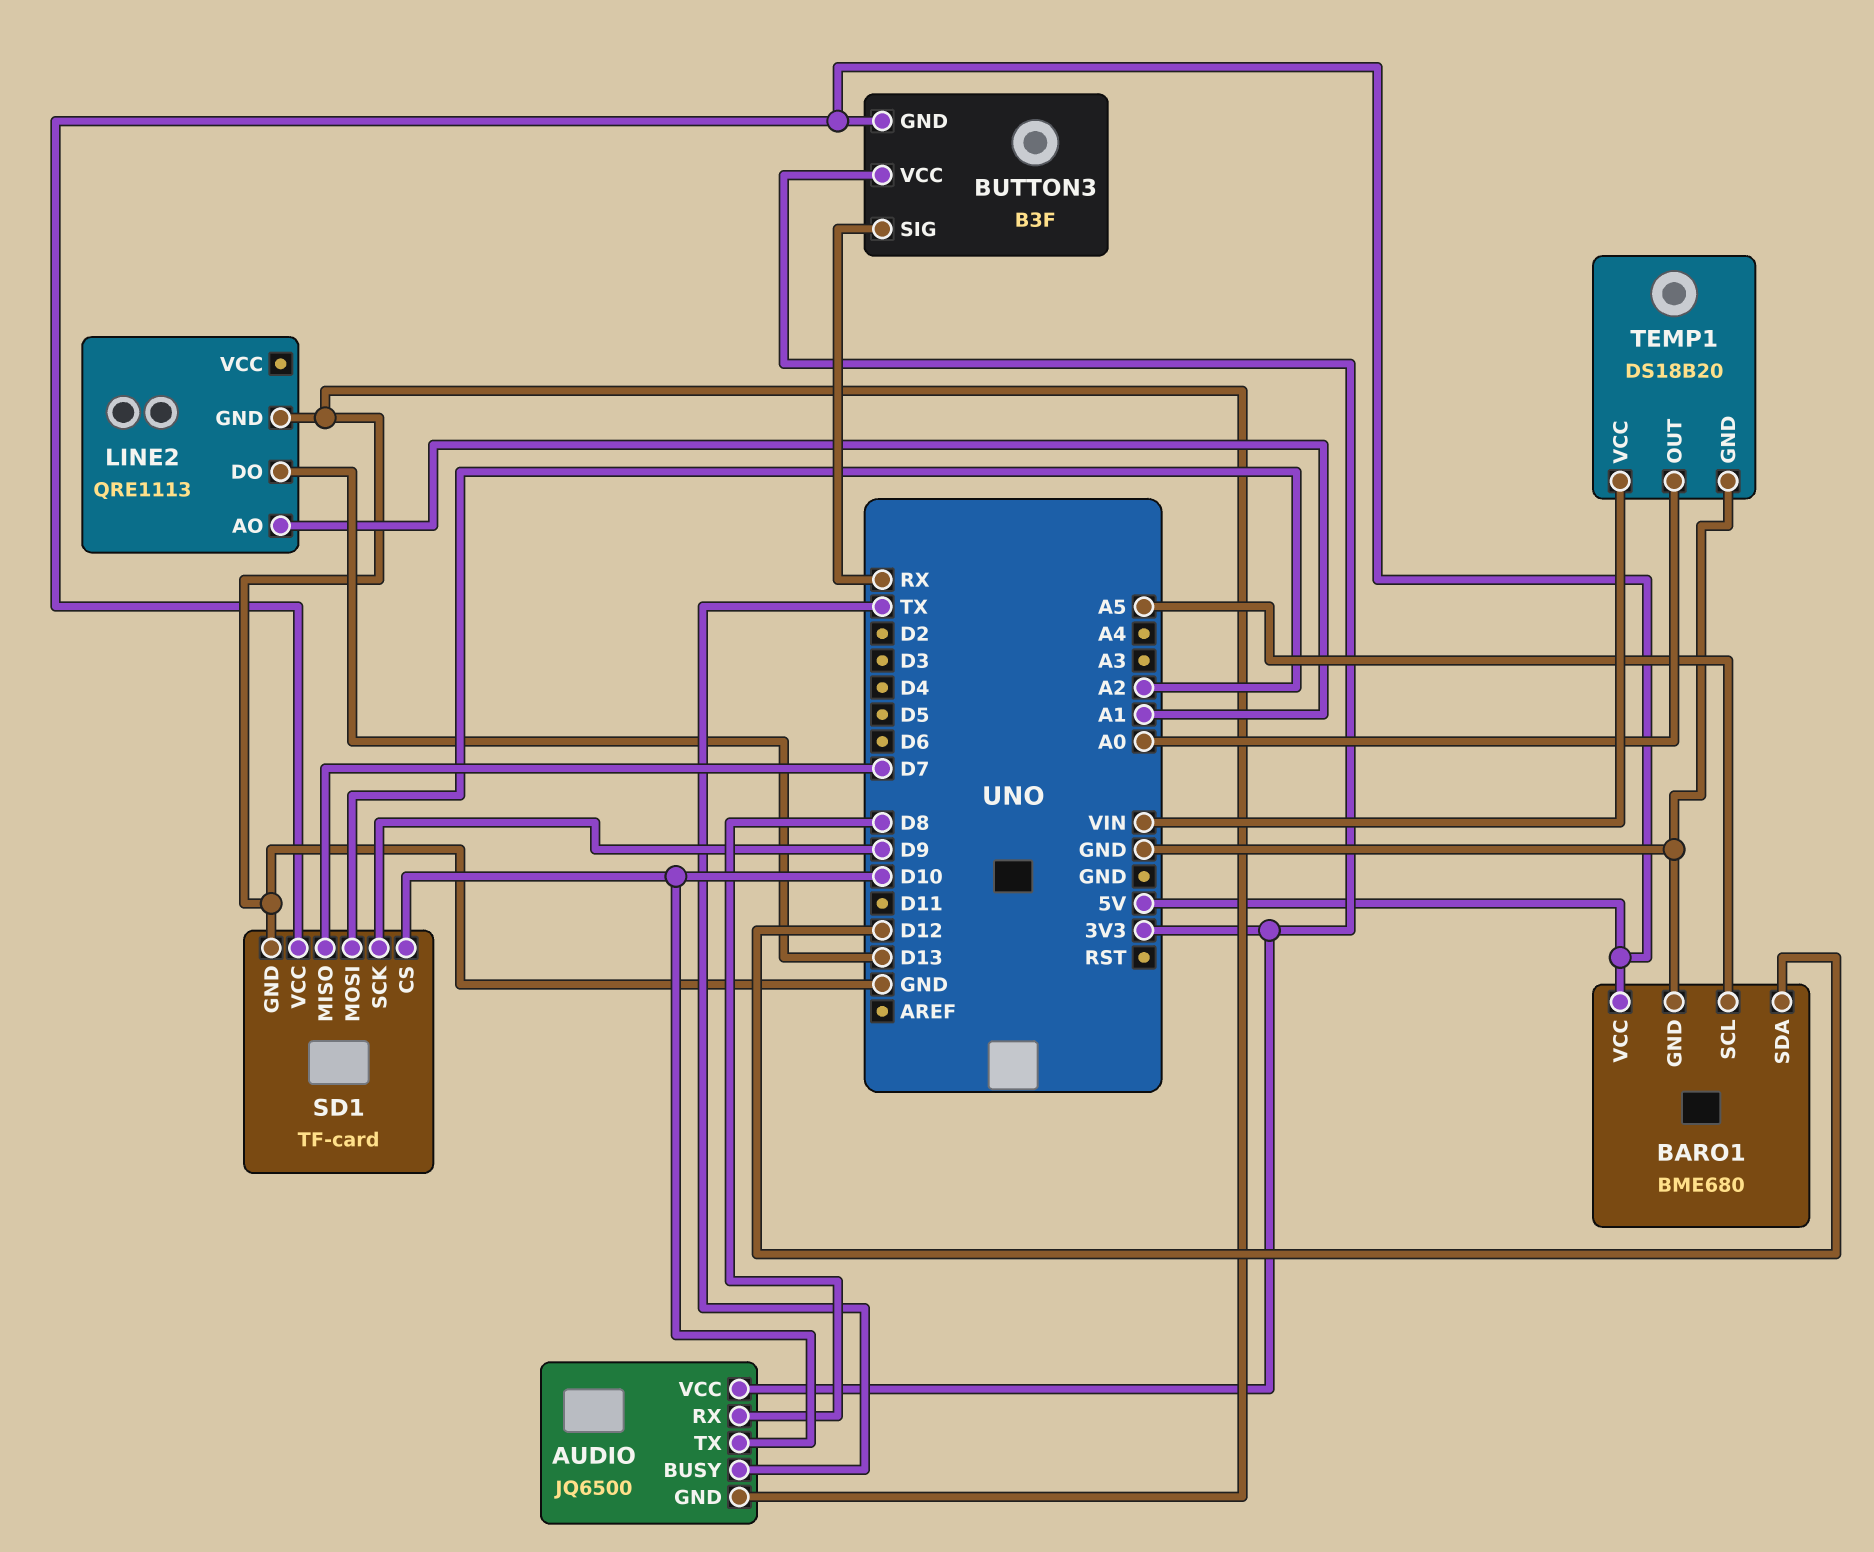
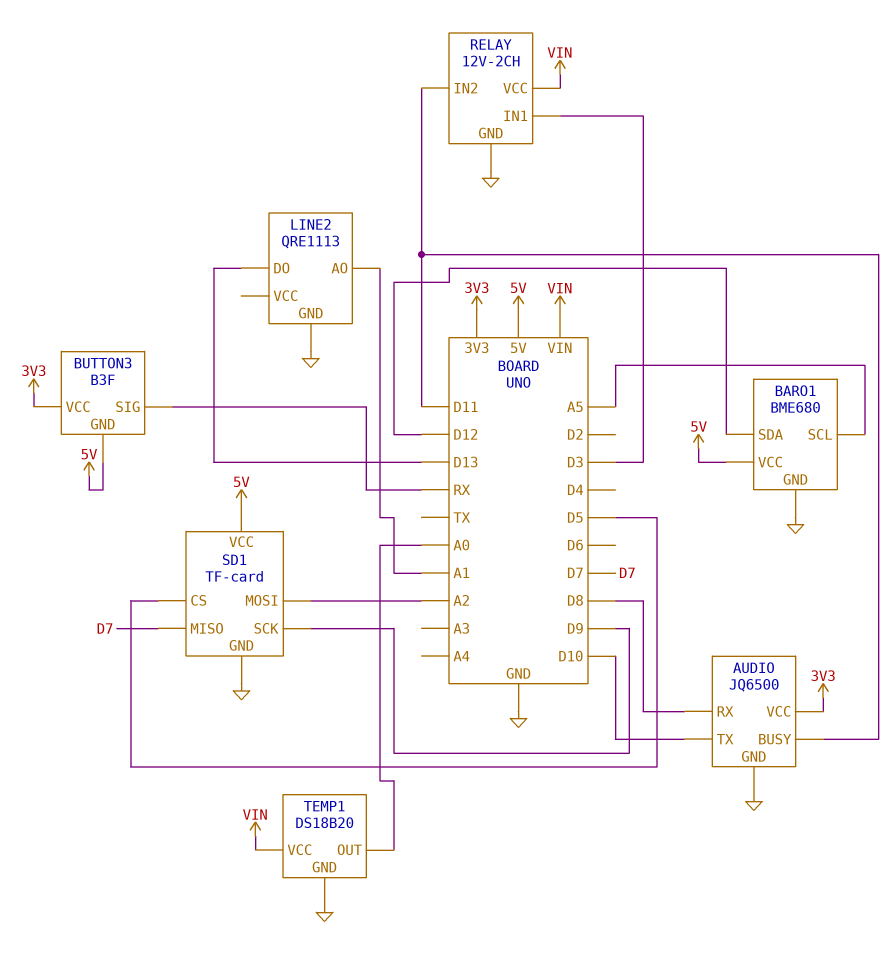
AUDIO pin BUSY: TX -> D11
RELAY: none -> 12V-2CH
RELAY pin GND: none -> GND
RELAY pin IN1: none -> D3
RELAY pin IN2: none -> D11
RELAY pin VCC: none -> VIN
SD1 pin CS: D10 -> D5

